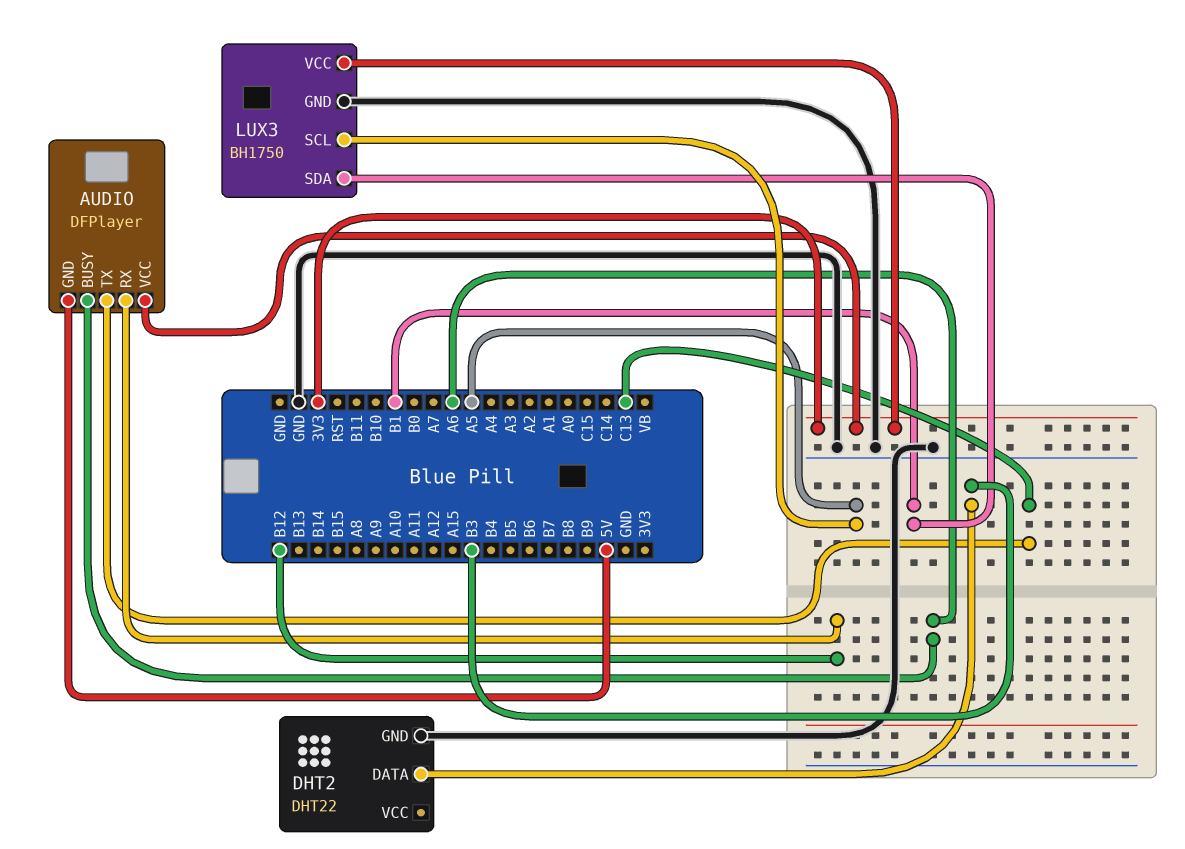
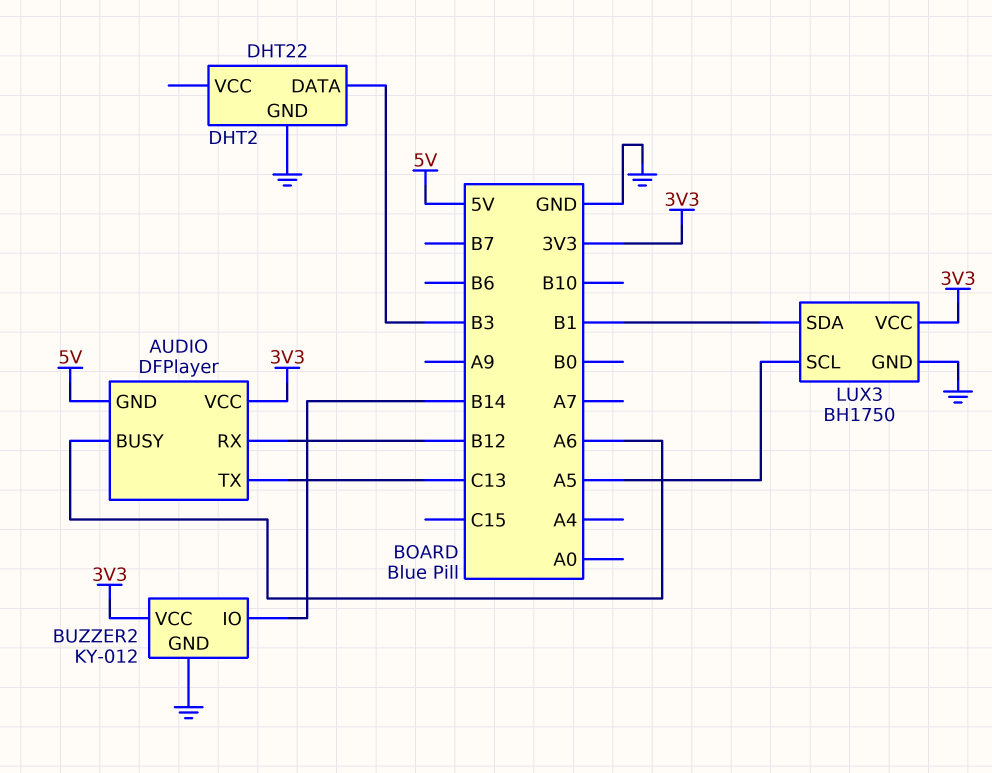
BUZZER2: none -> KY-012
BUZZER2 pin GND: none -> GND
BUZZER2 pin IO: none -> B14
BUZZER2 pin VCC: none -> 3V3

